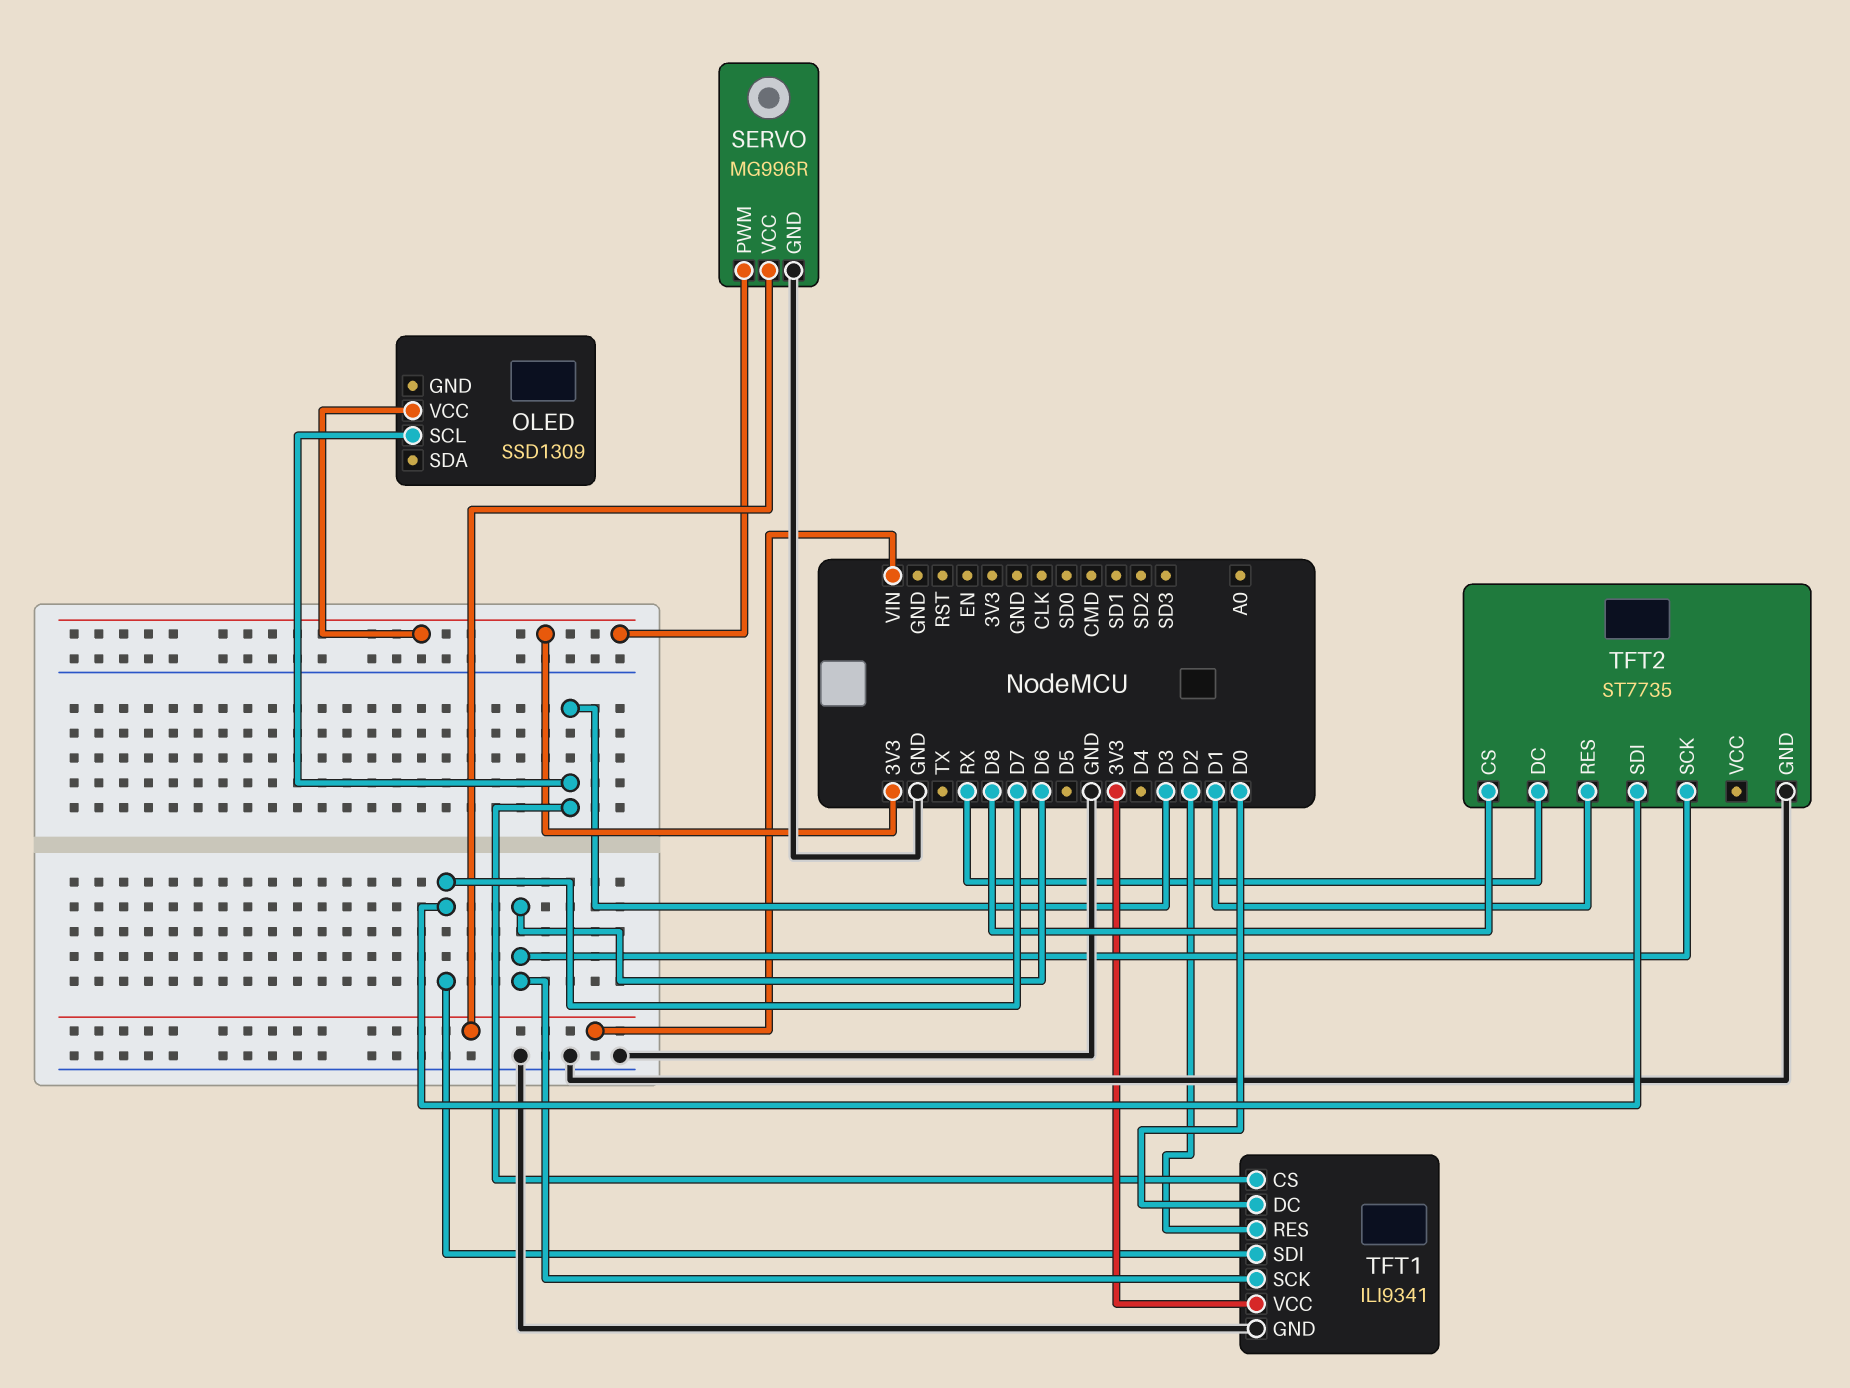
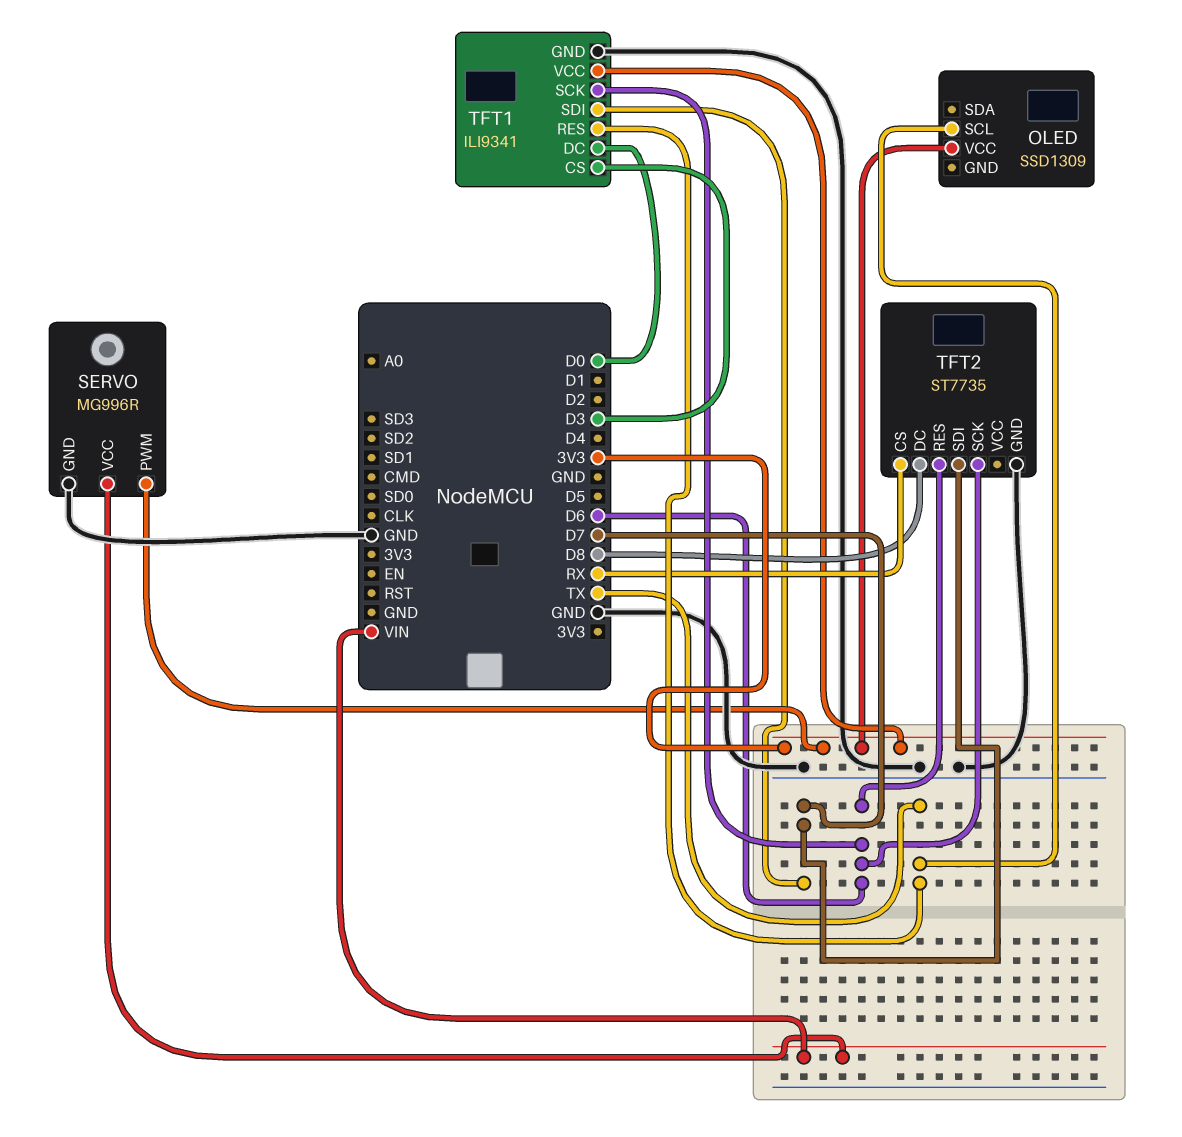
OLED pin SCL: D3 -> TX
TFT1 pin RES: D2 -> TX
TFT2 pin CS: D8 -> RX
TFT2 pin DC: RX -> D8
TFT2 pin RES: D1 -> D6

